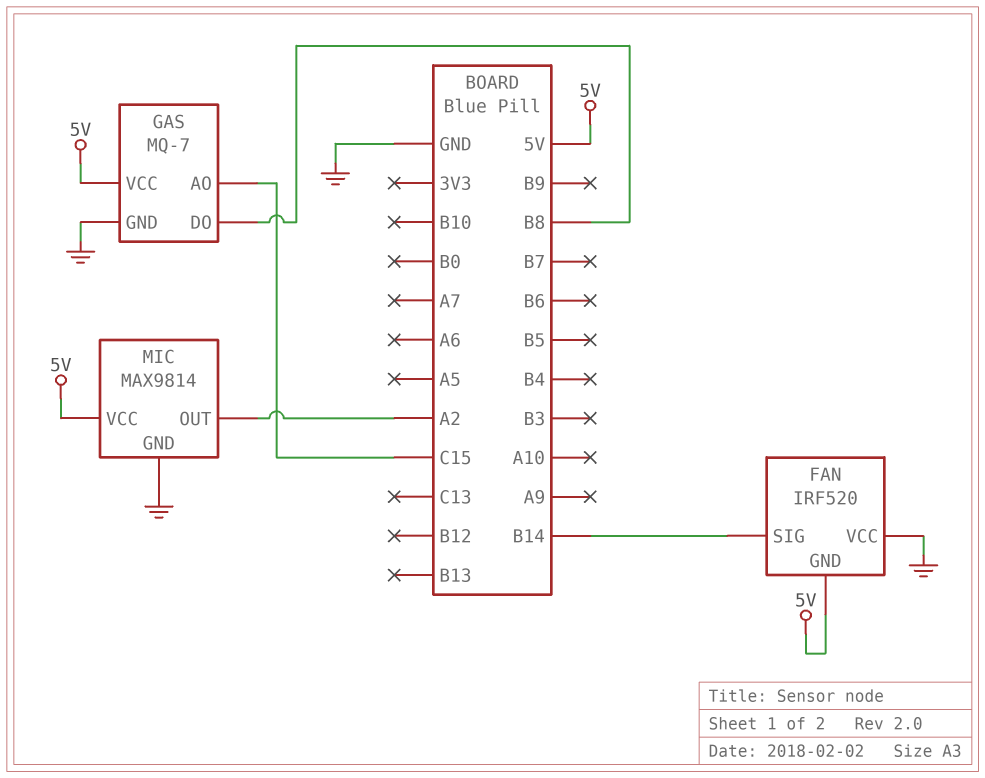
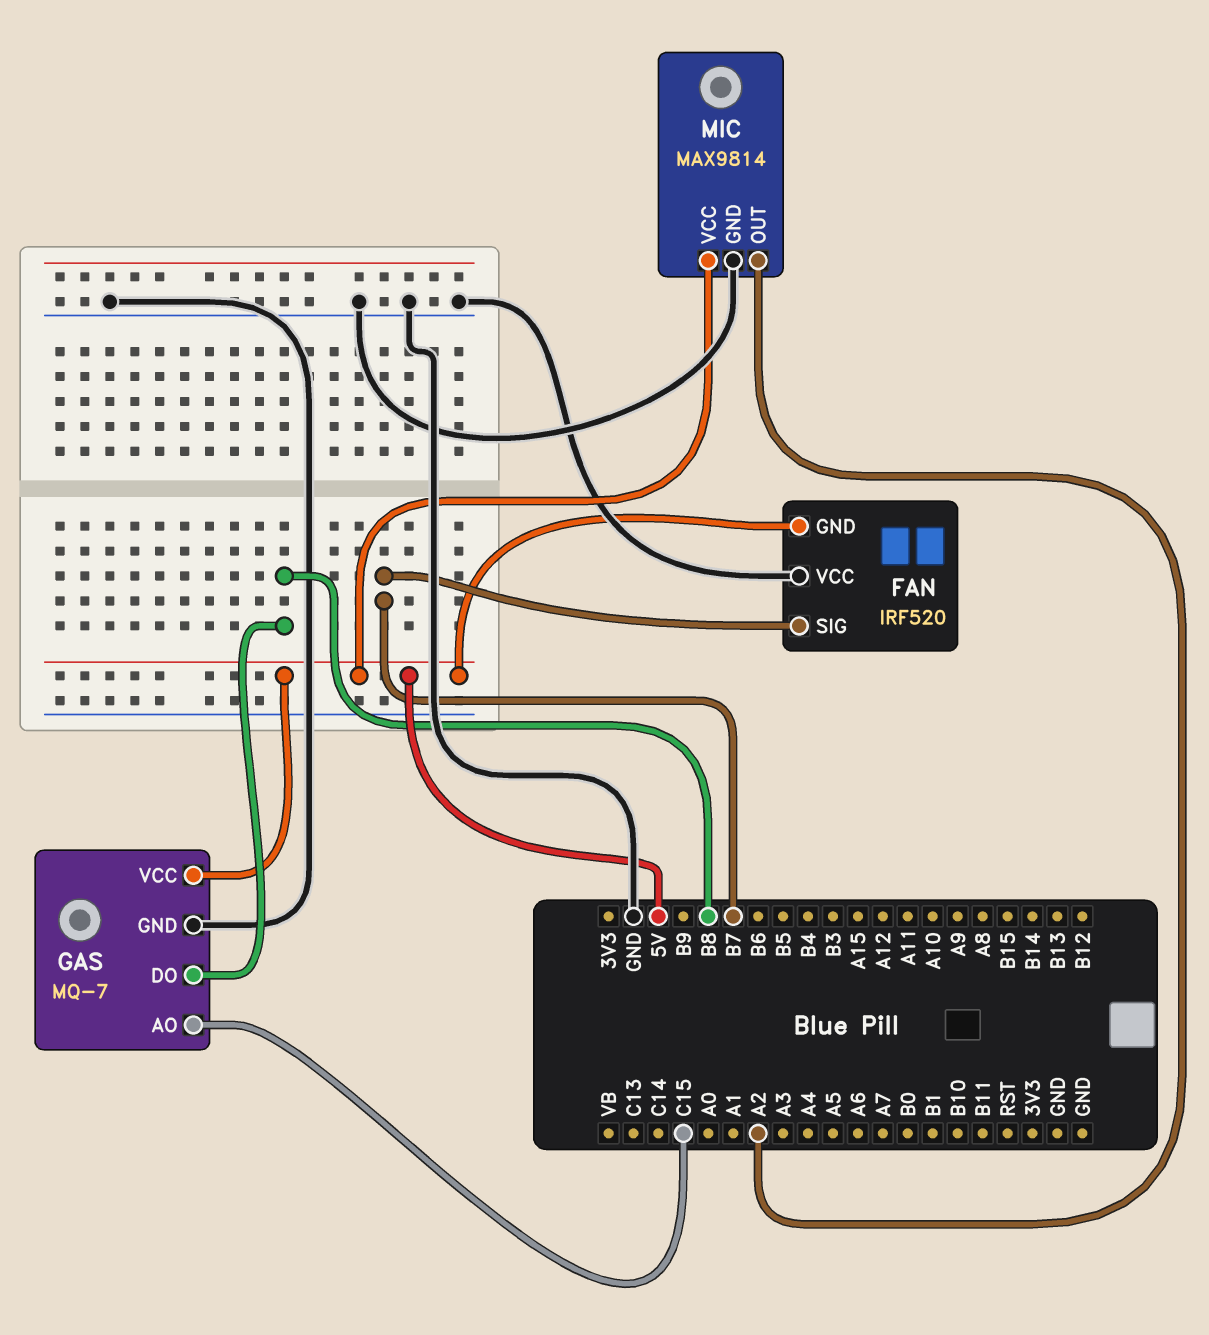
FAN pin SIG: B14 -> B7

